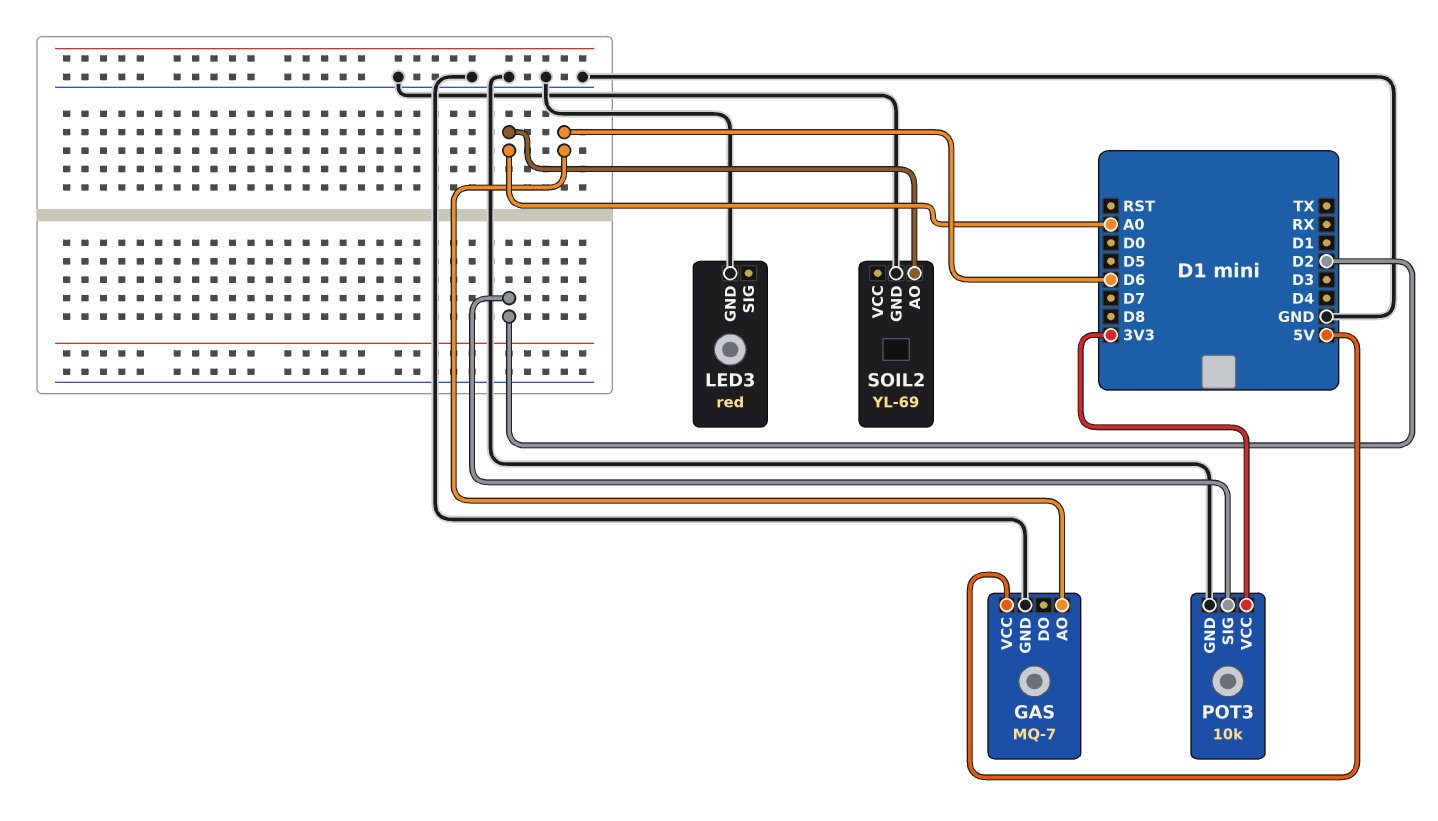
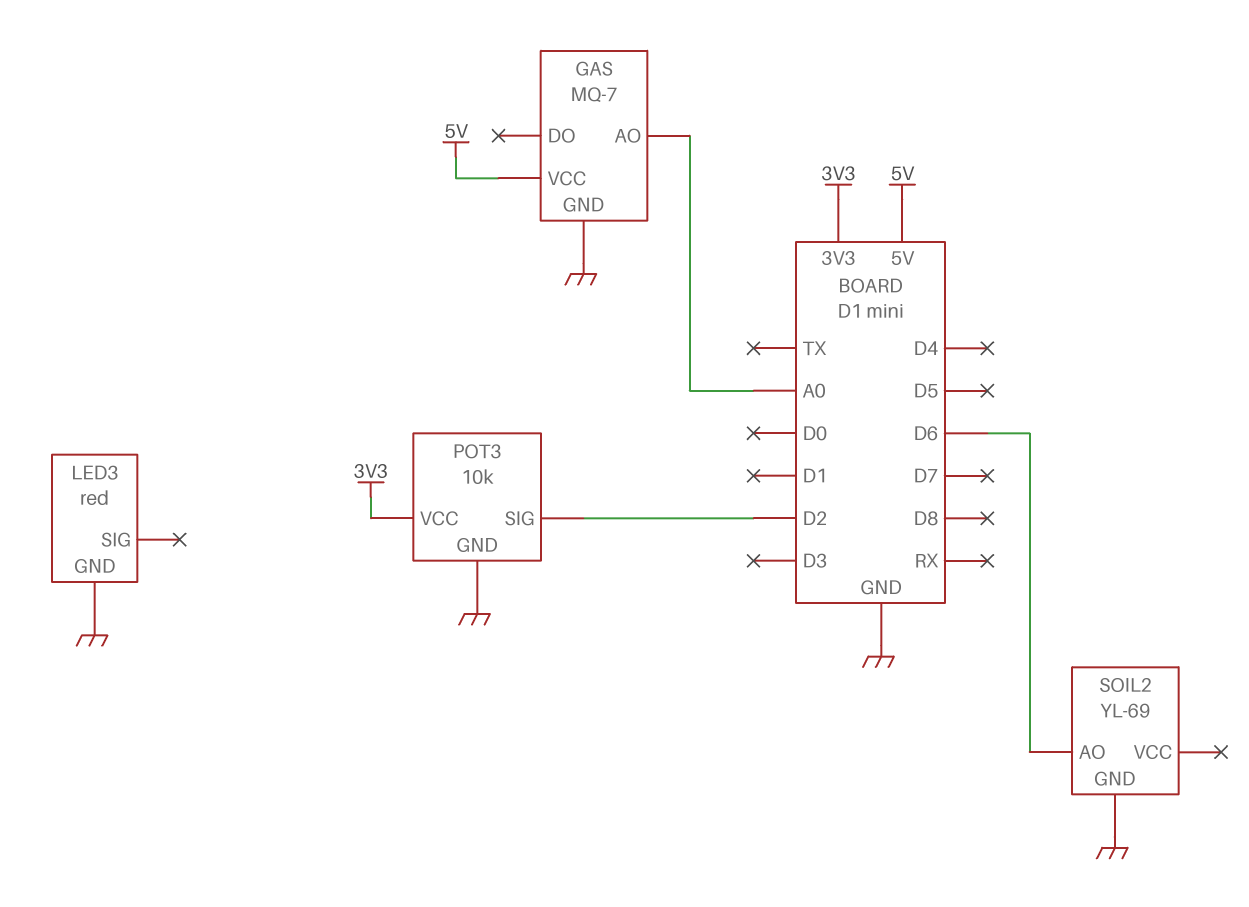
GAS pin AO: D6 -> A0
SOIL2 pin AO: A0 -> D6

